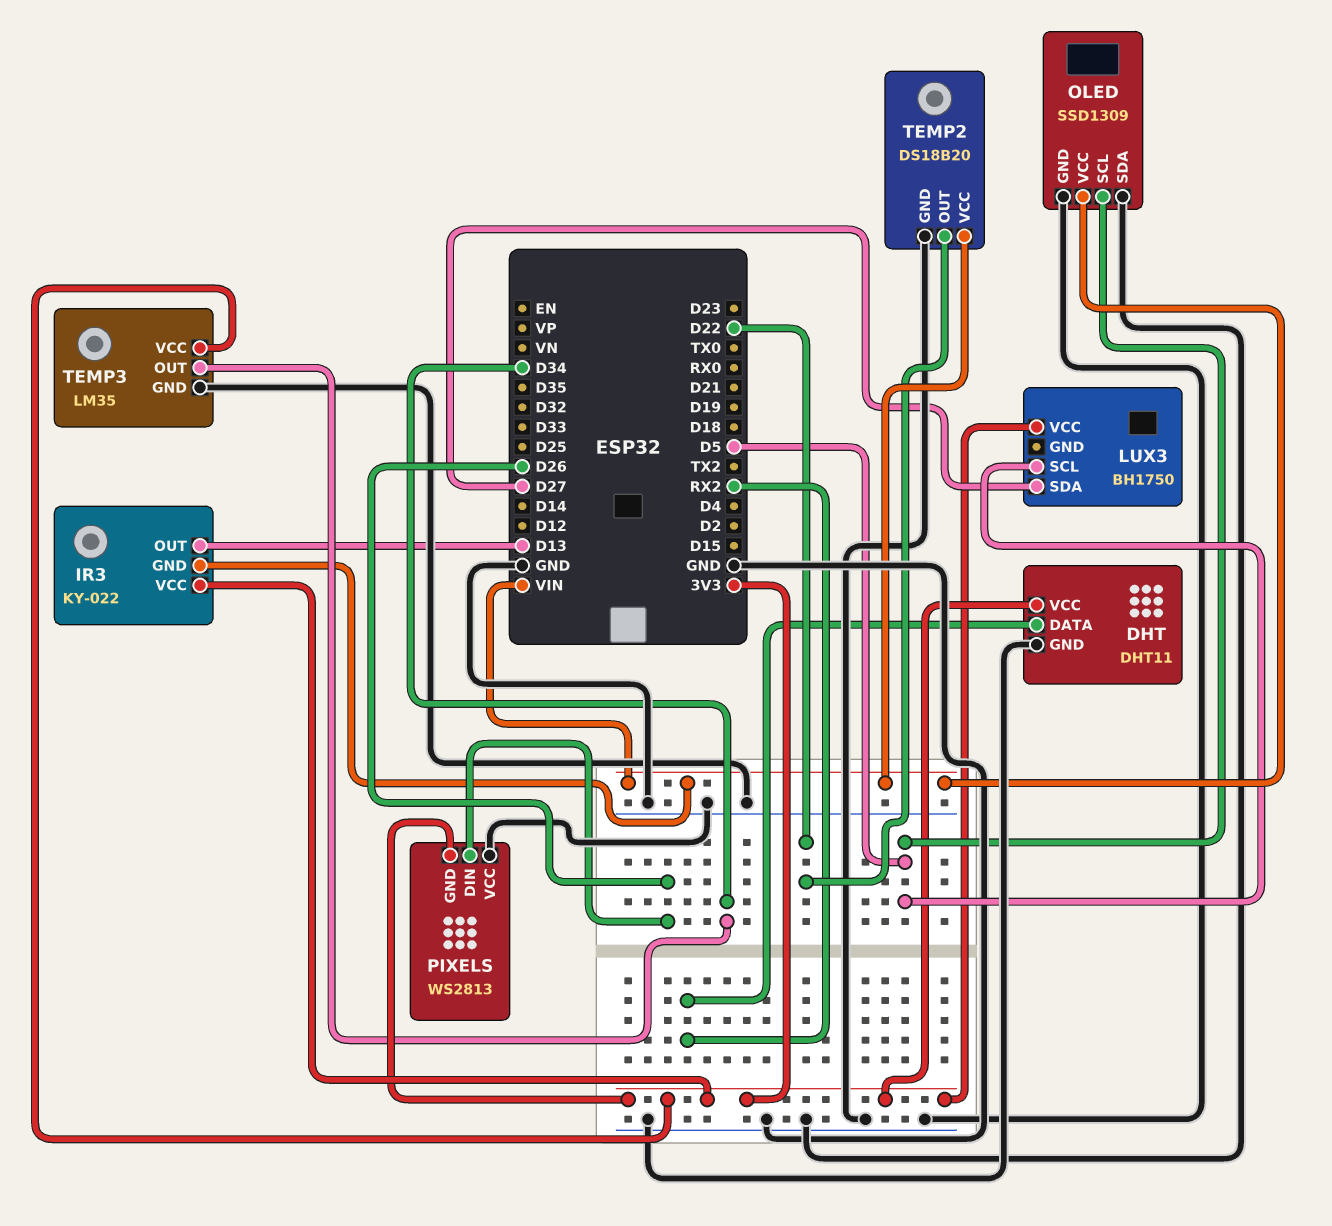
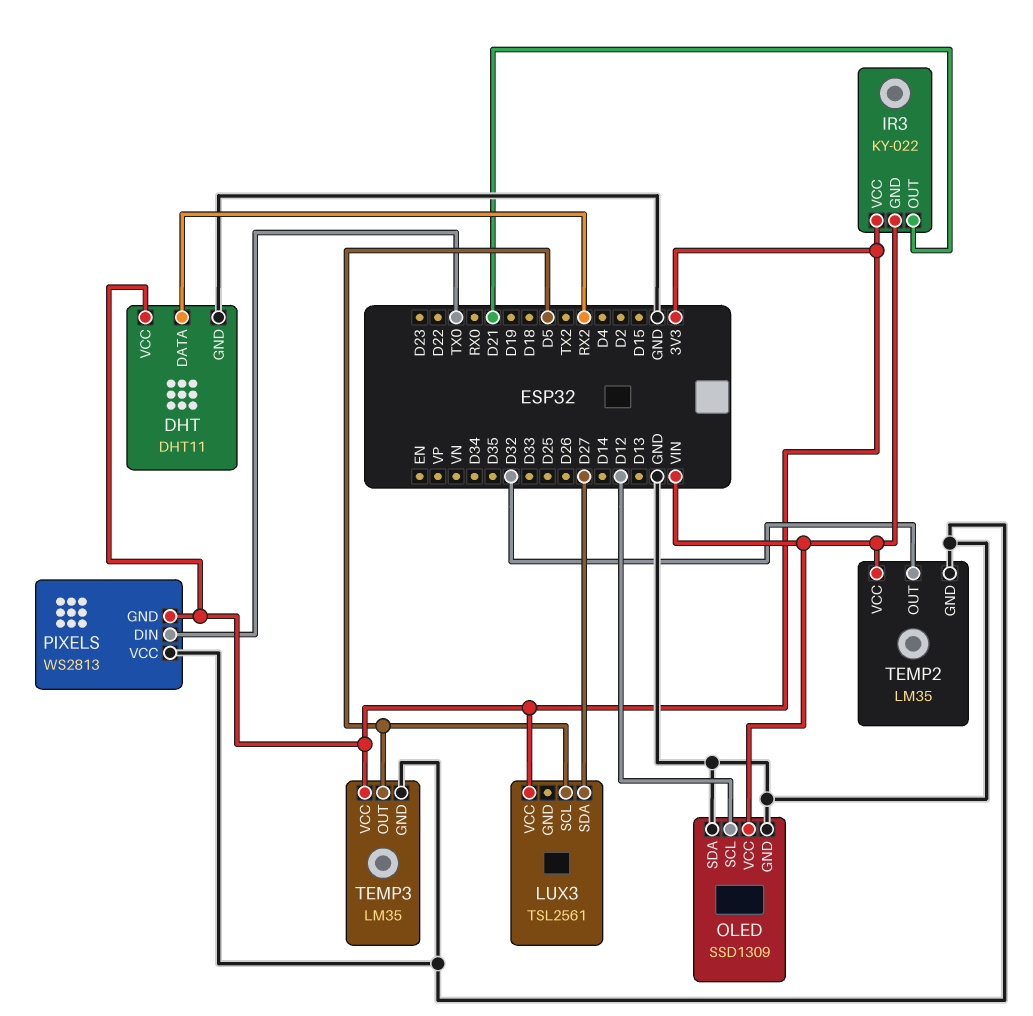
IR3 pin OUT: D13 -> D21
LUX3: BH1750 -> TSL2561
OLED pin SCL: D5 -> D12
PIXELS pin DIN: D26 -> TX0
TEMP2: DS18B20 -> LM35
TEMP2 pin OUT: D22 -> D32
TEMP3 pin OUT: D34 -> D5

